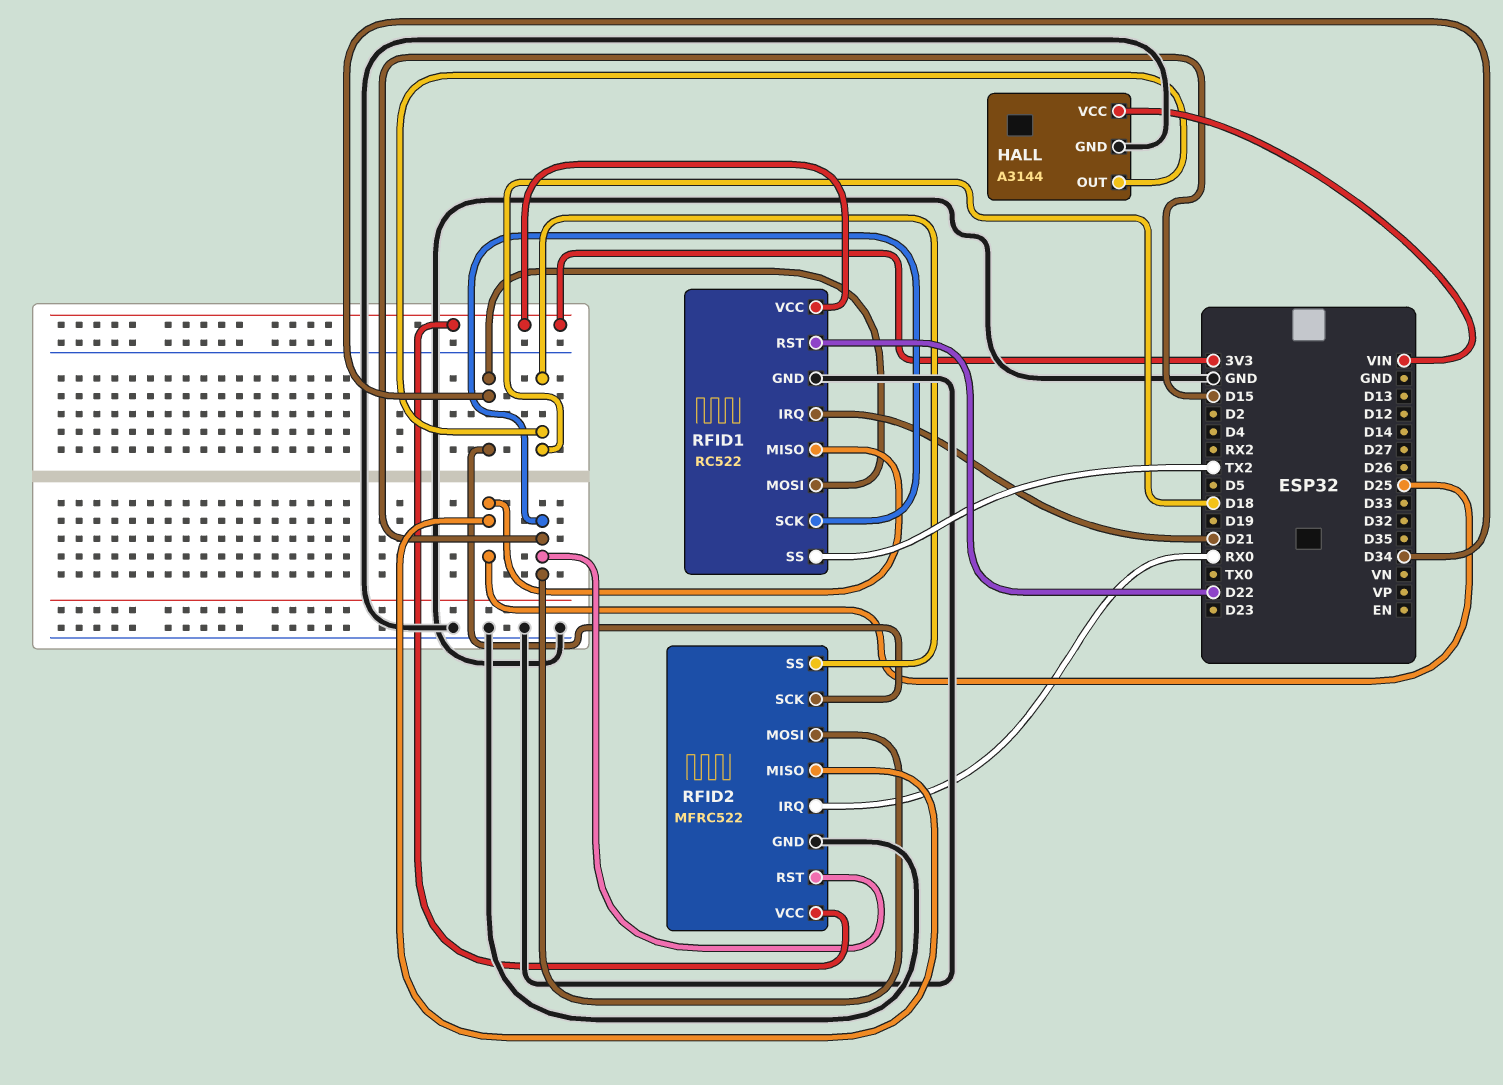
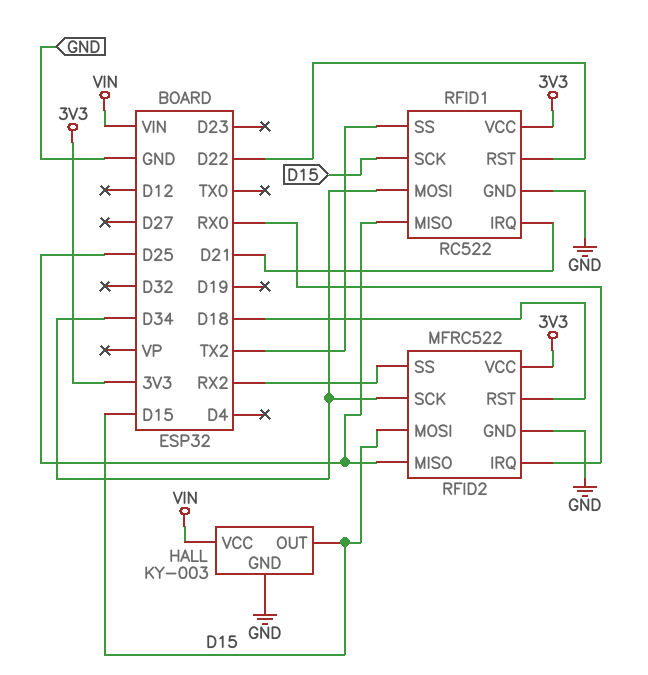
HALL: A3144 -> KY-003
HALL pin OUT: D18 -> D15
RFID2 pin RST: D15 -> D18
RFID2 pin SS: D18 -> RX2

